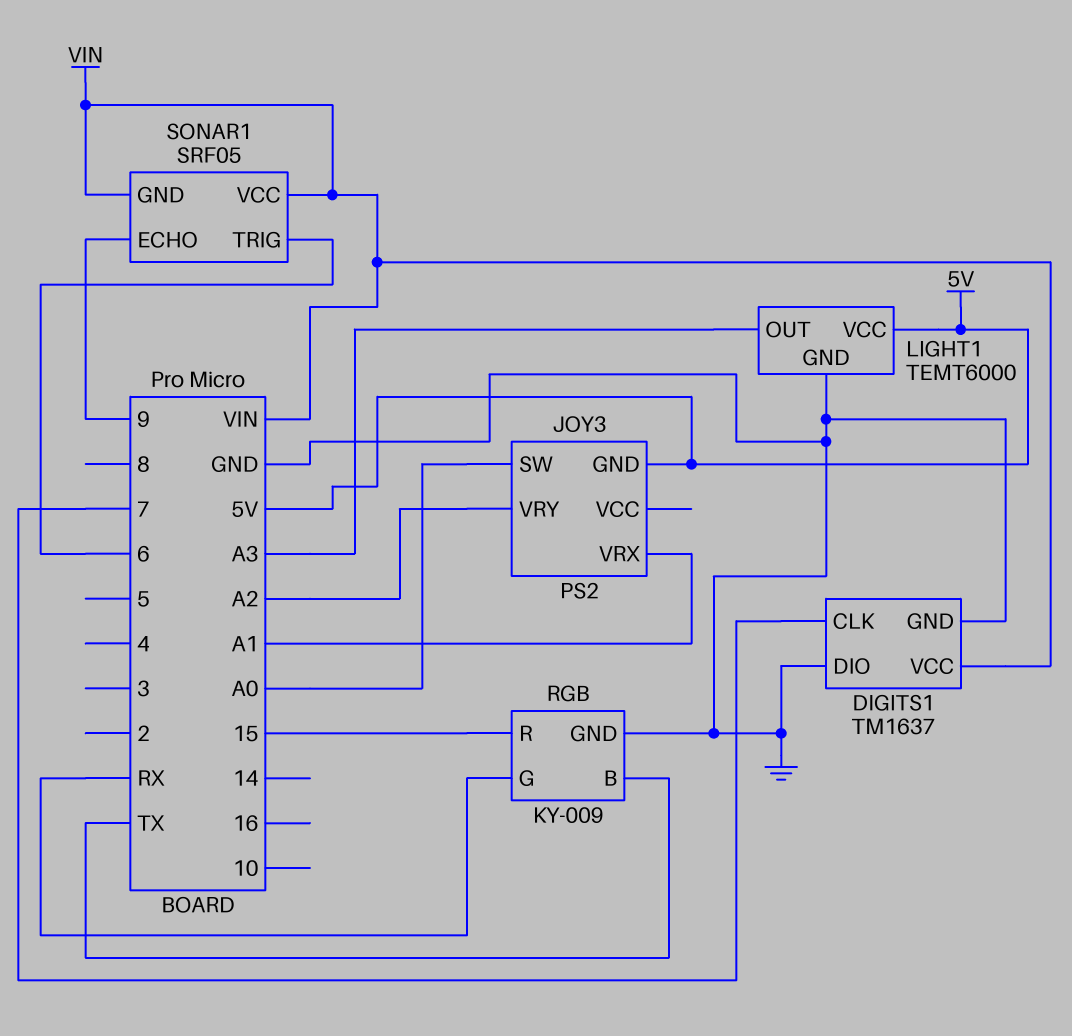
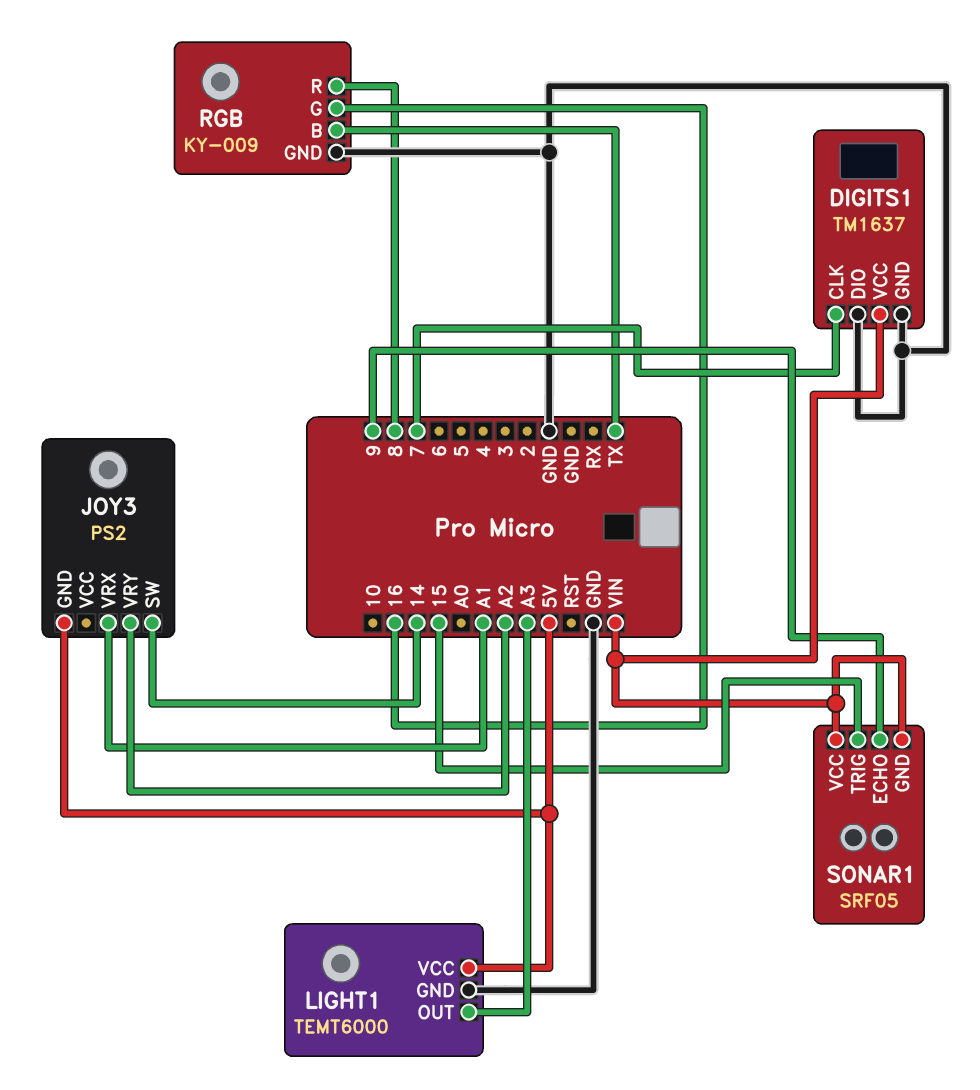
JOY3 pin SW: A0 -> 14
RGB pin G: RX -> 16
RGB pin R: 15 -> 8
SONAR1 pin TRIG: 6 -> 15

